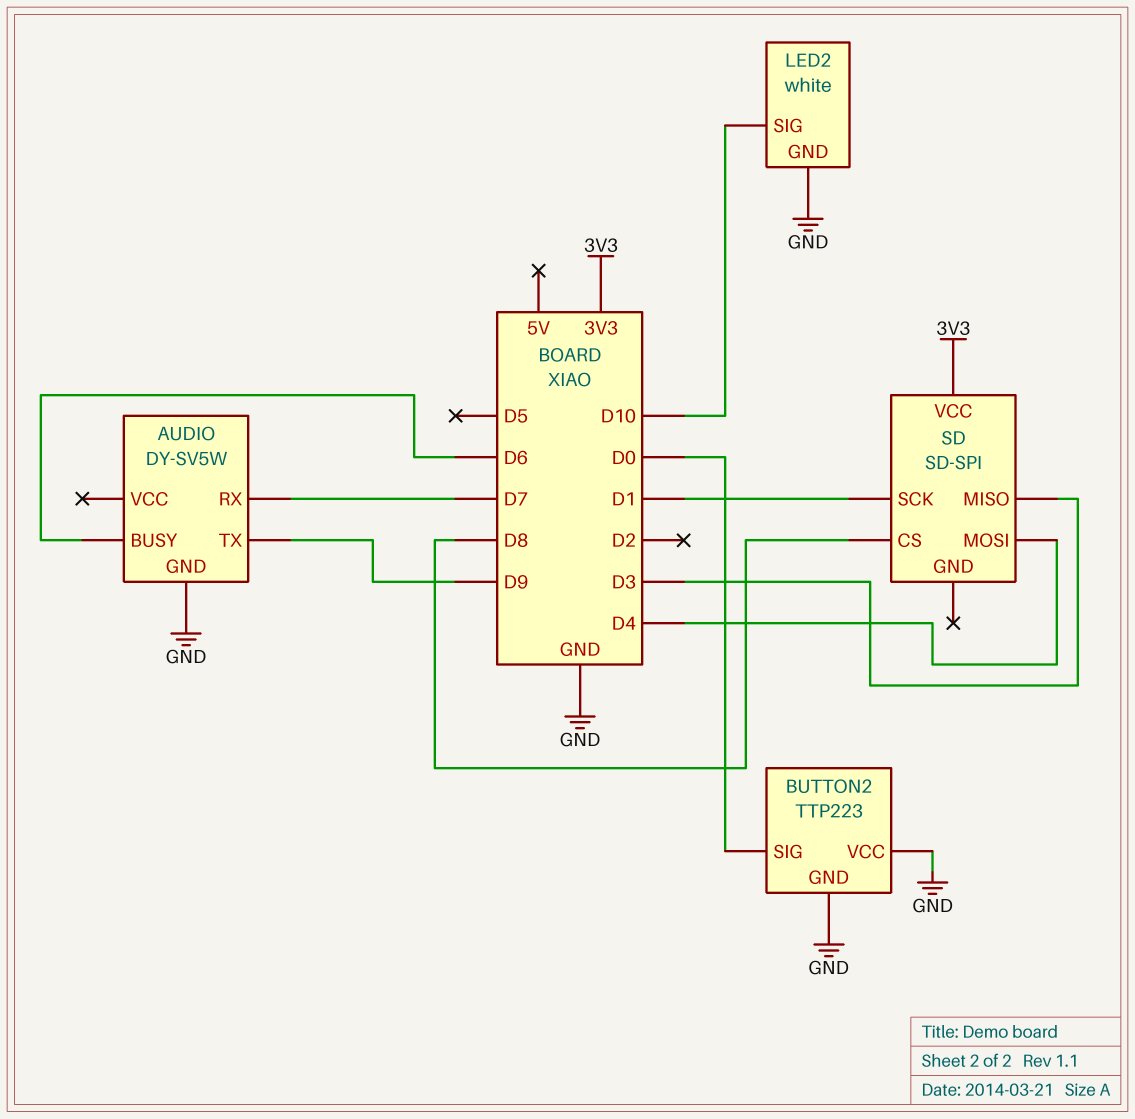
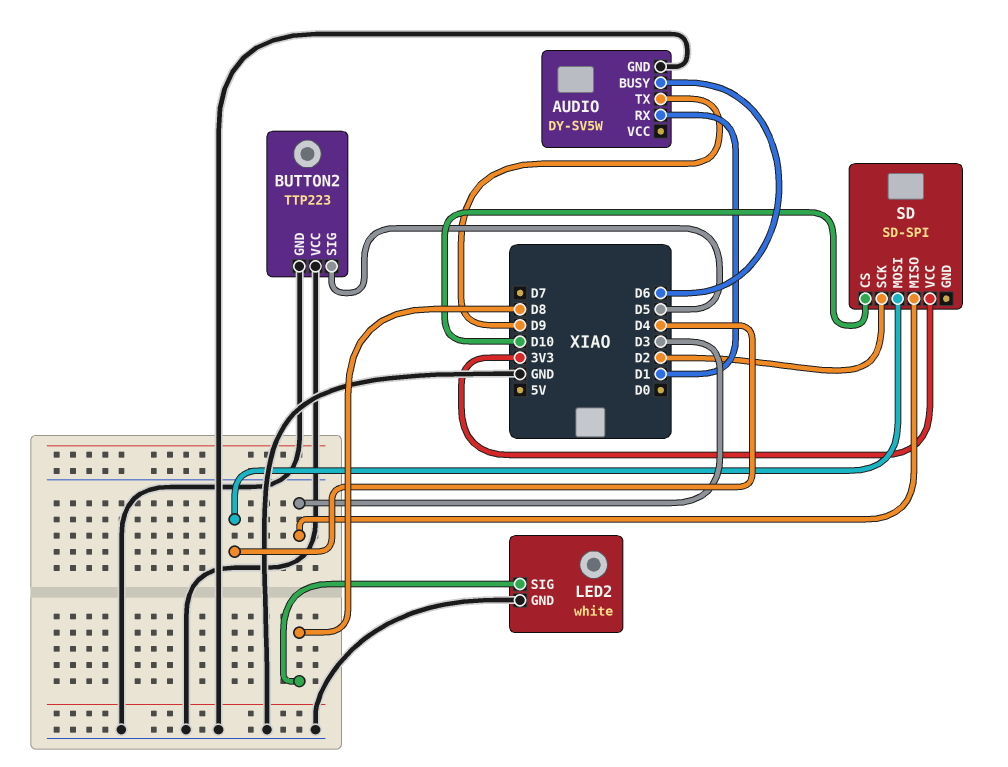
AUDIO pin RX: D7 -> D1
BUTTON2 pin SIG: D0 -> D5
LED2 pin SIG: D10 -> D8
SD pin CS: D8 -> D10
SD pin SCK: D1 -> D2

